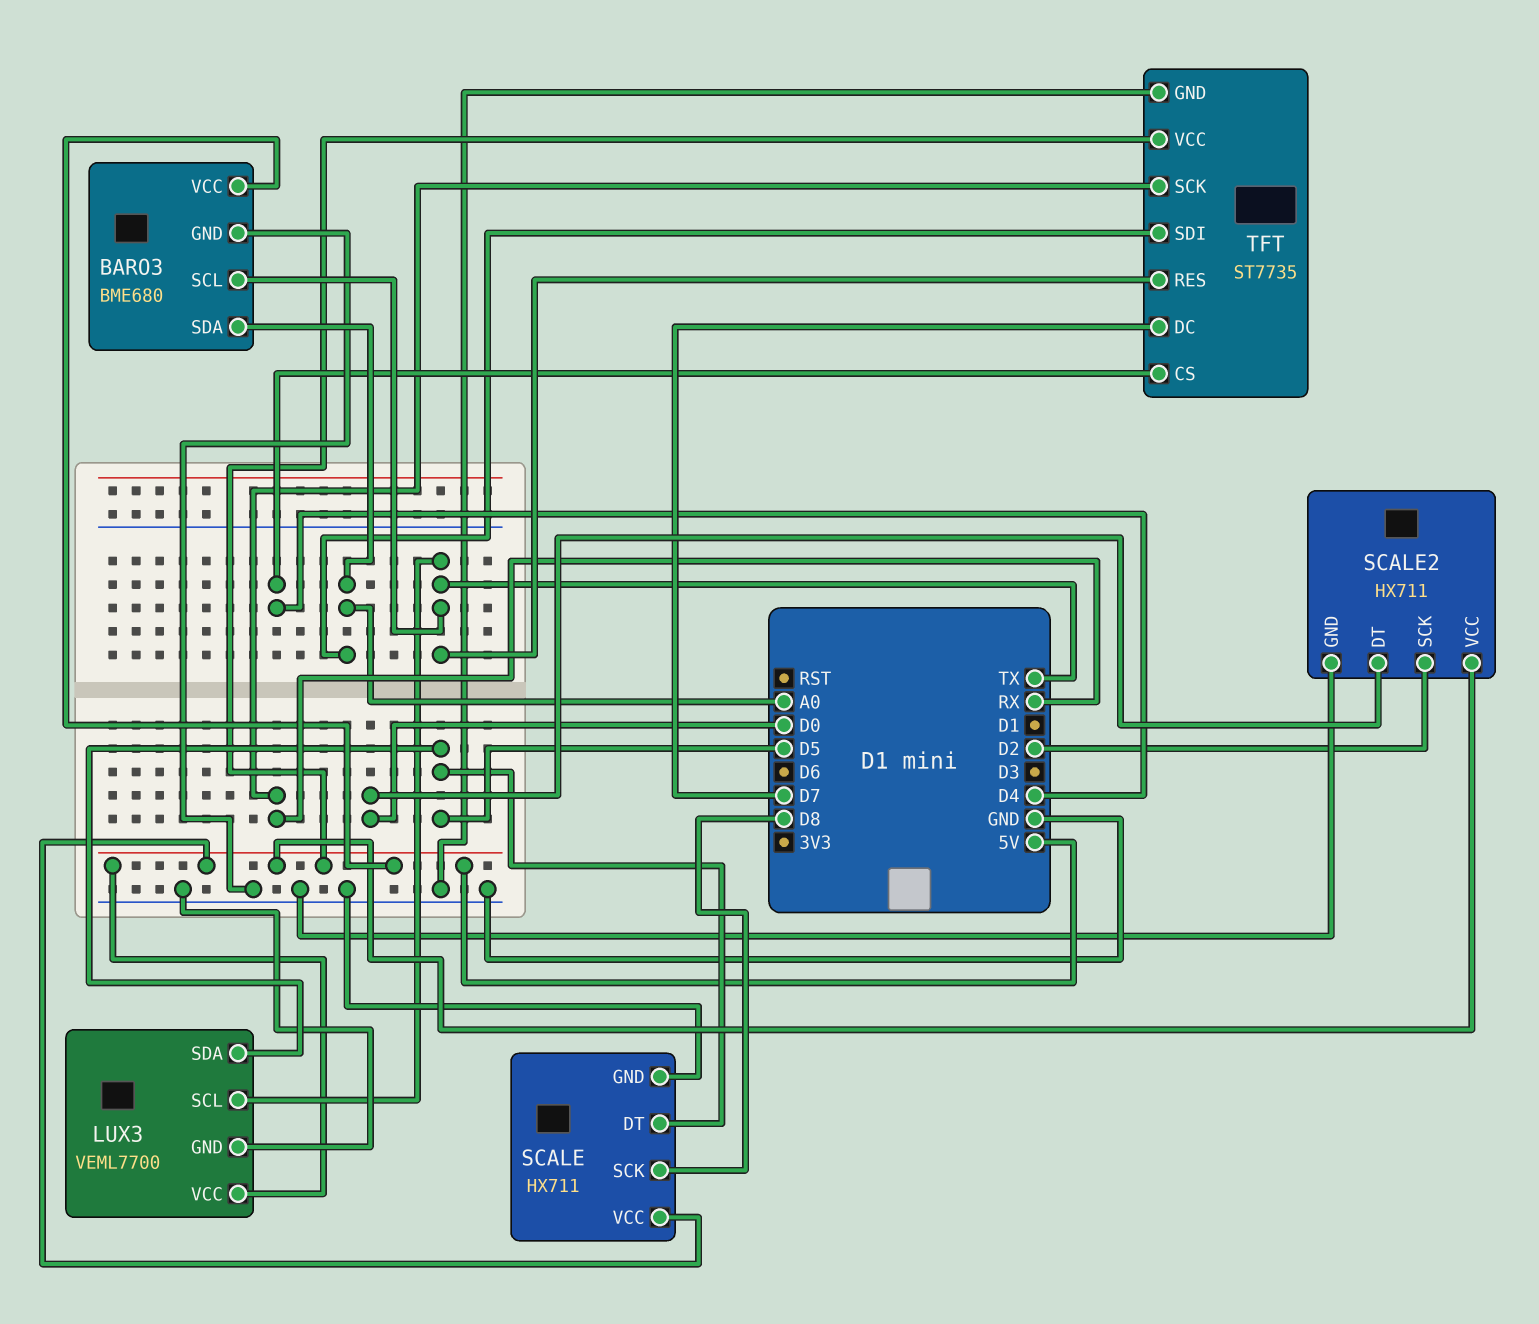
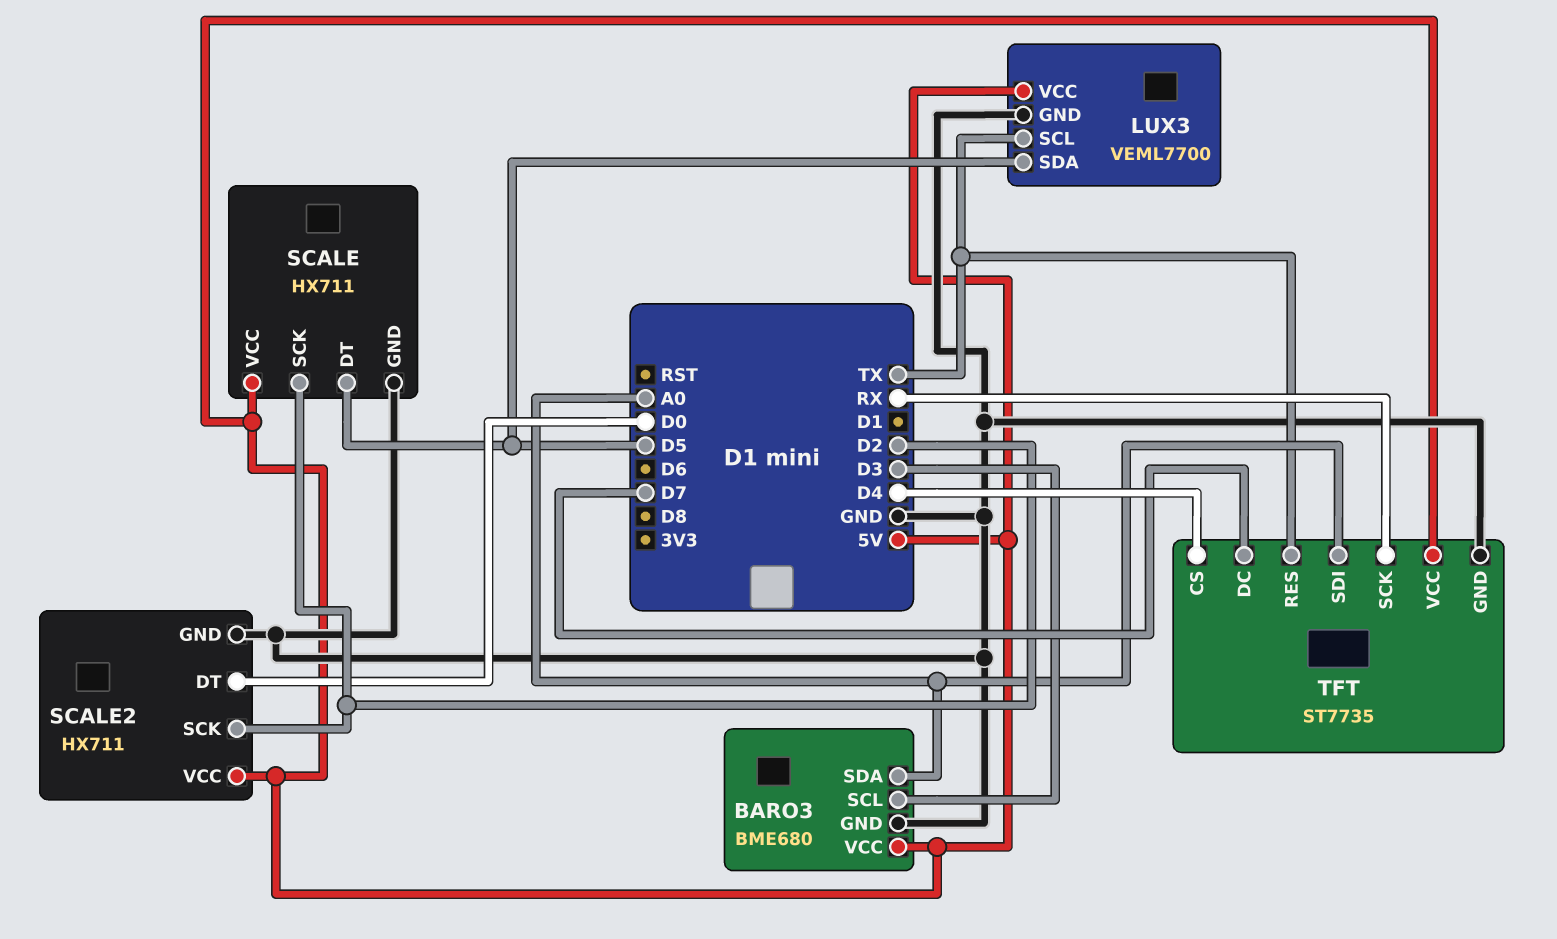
BARO3 pin SCL: TX -> D3
SCALE pin SCK: D8 -> D2

